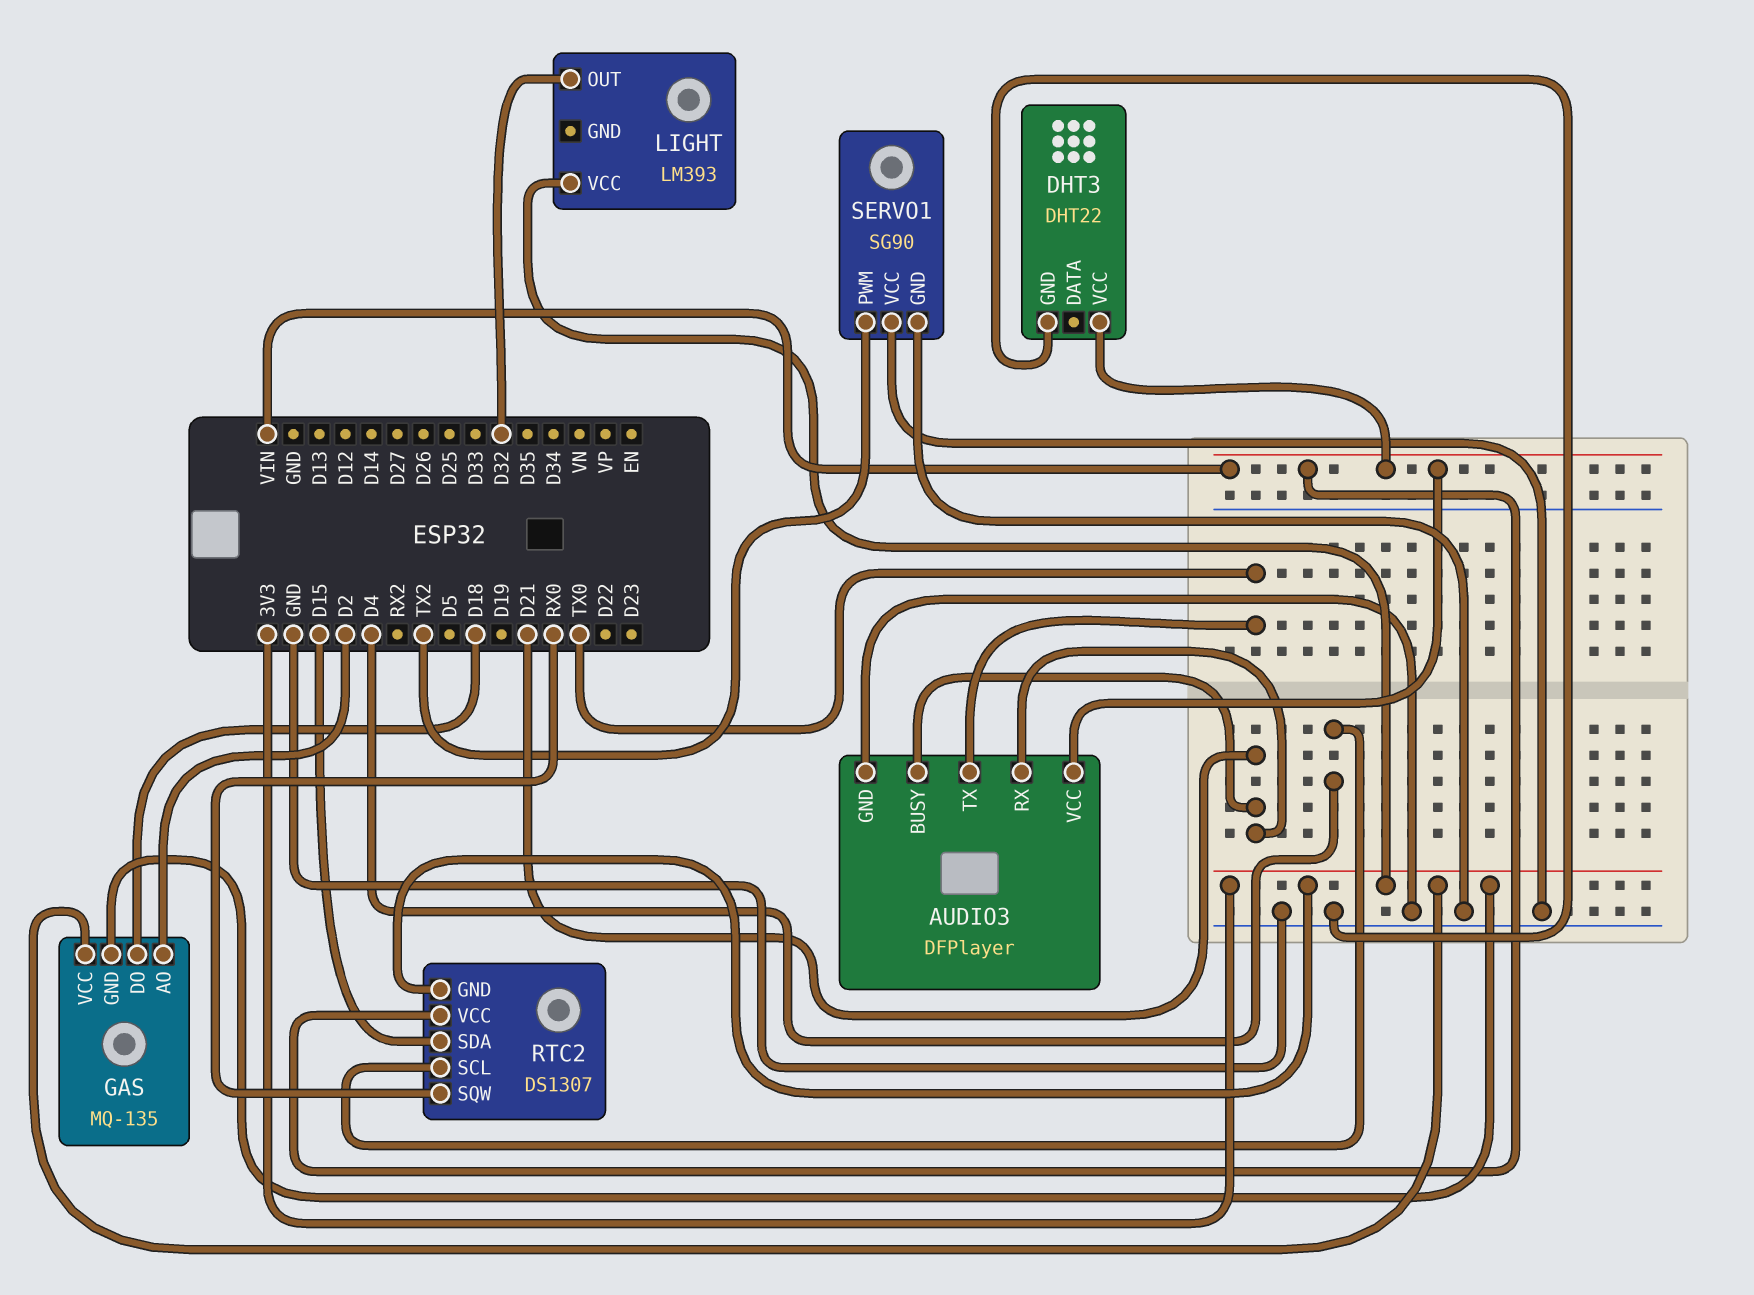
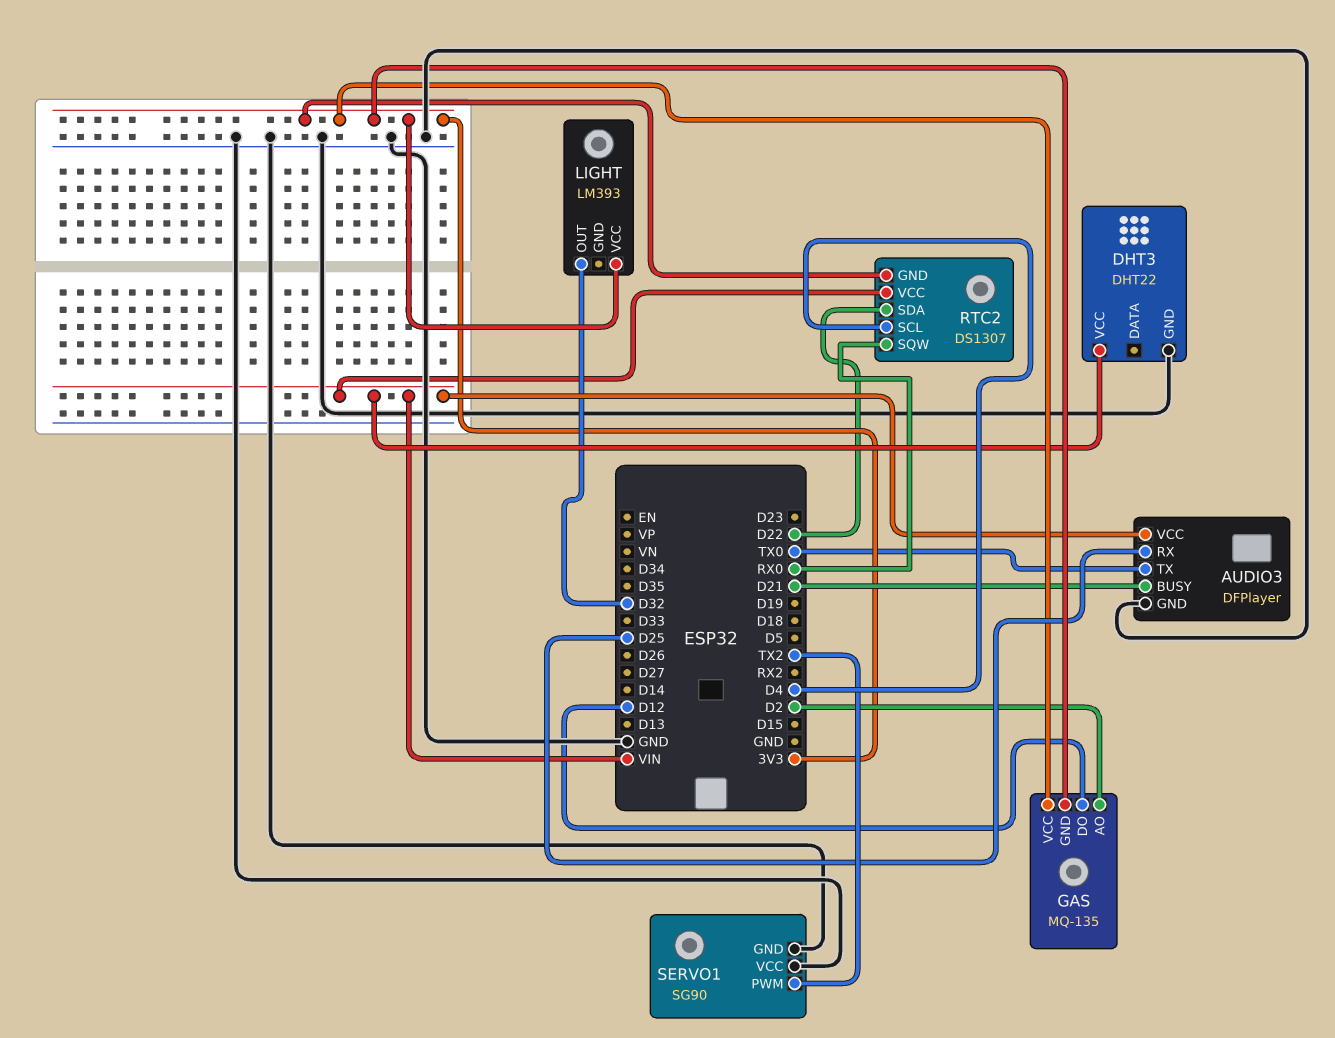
AUDIO3 pin RX: D21 -> D25
GAS pin DO: D18 -> D12
RTC2 pin SDA: D15 -> D22

